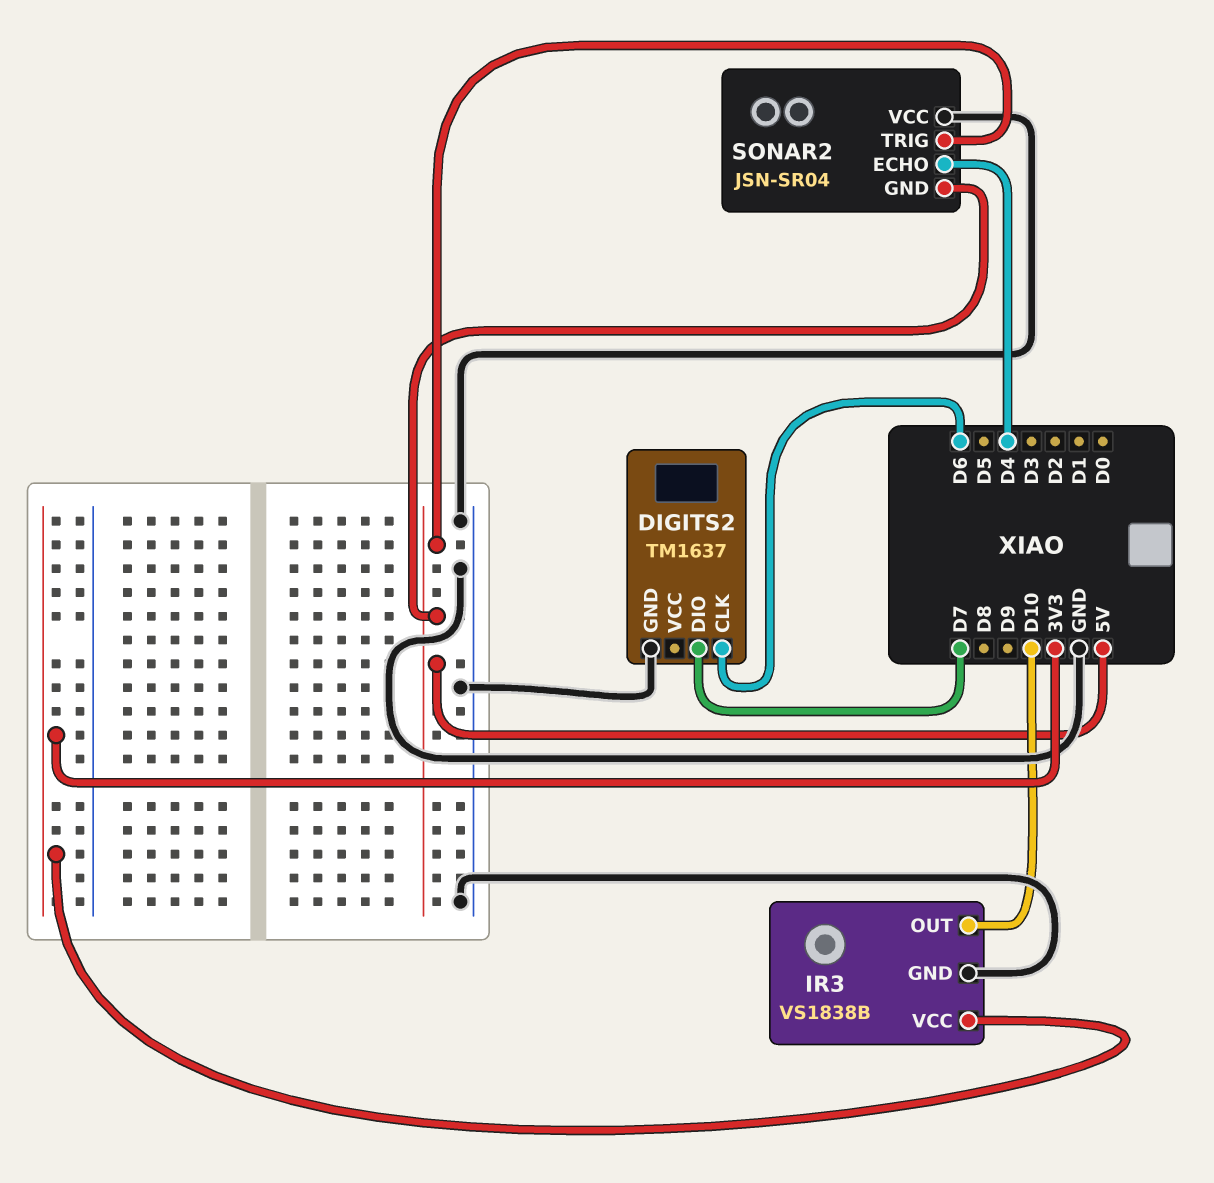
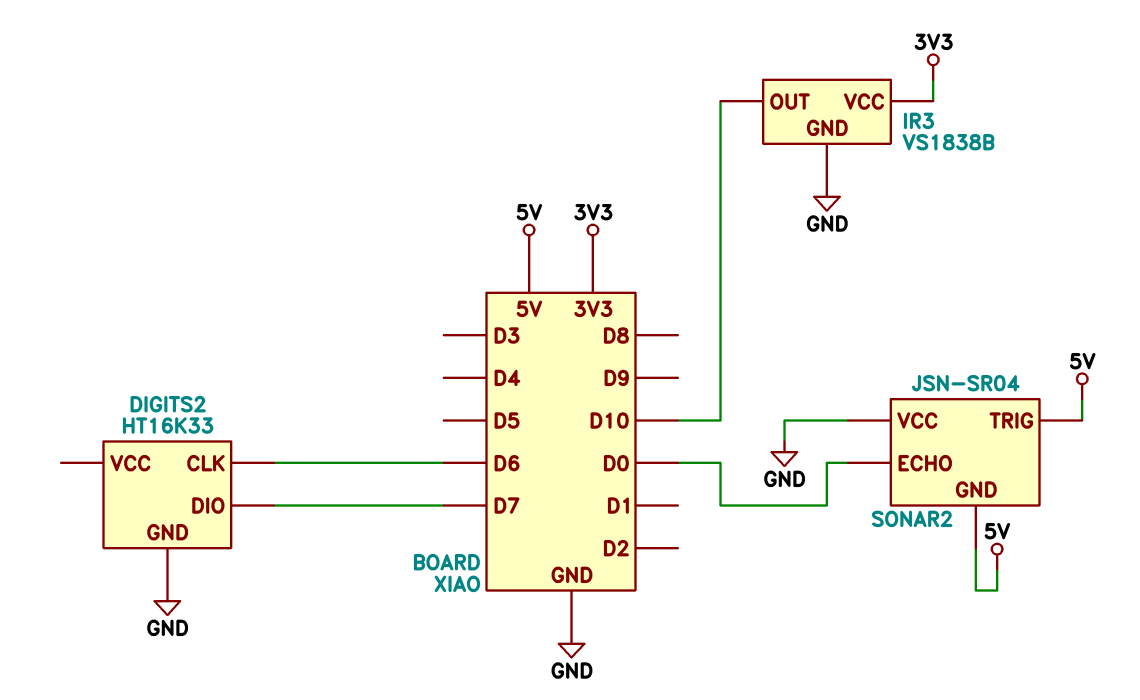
DIGITS2: TM1637 -> HT16K33
SONAR2 pin ECHO: D4 -> D0

